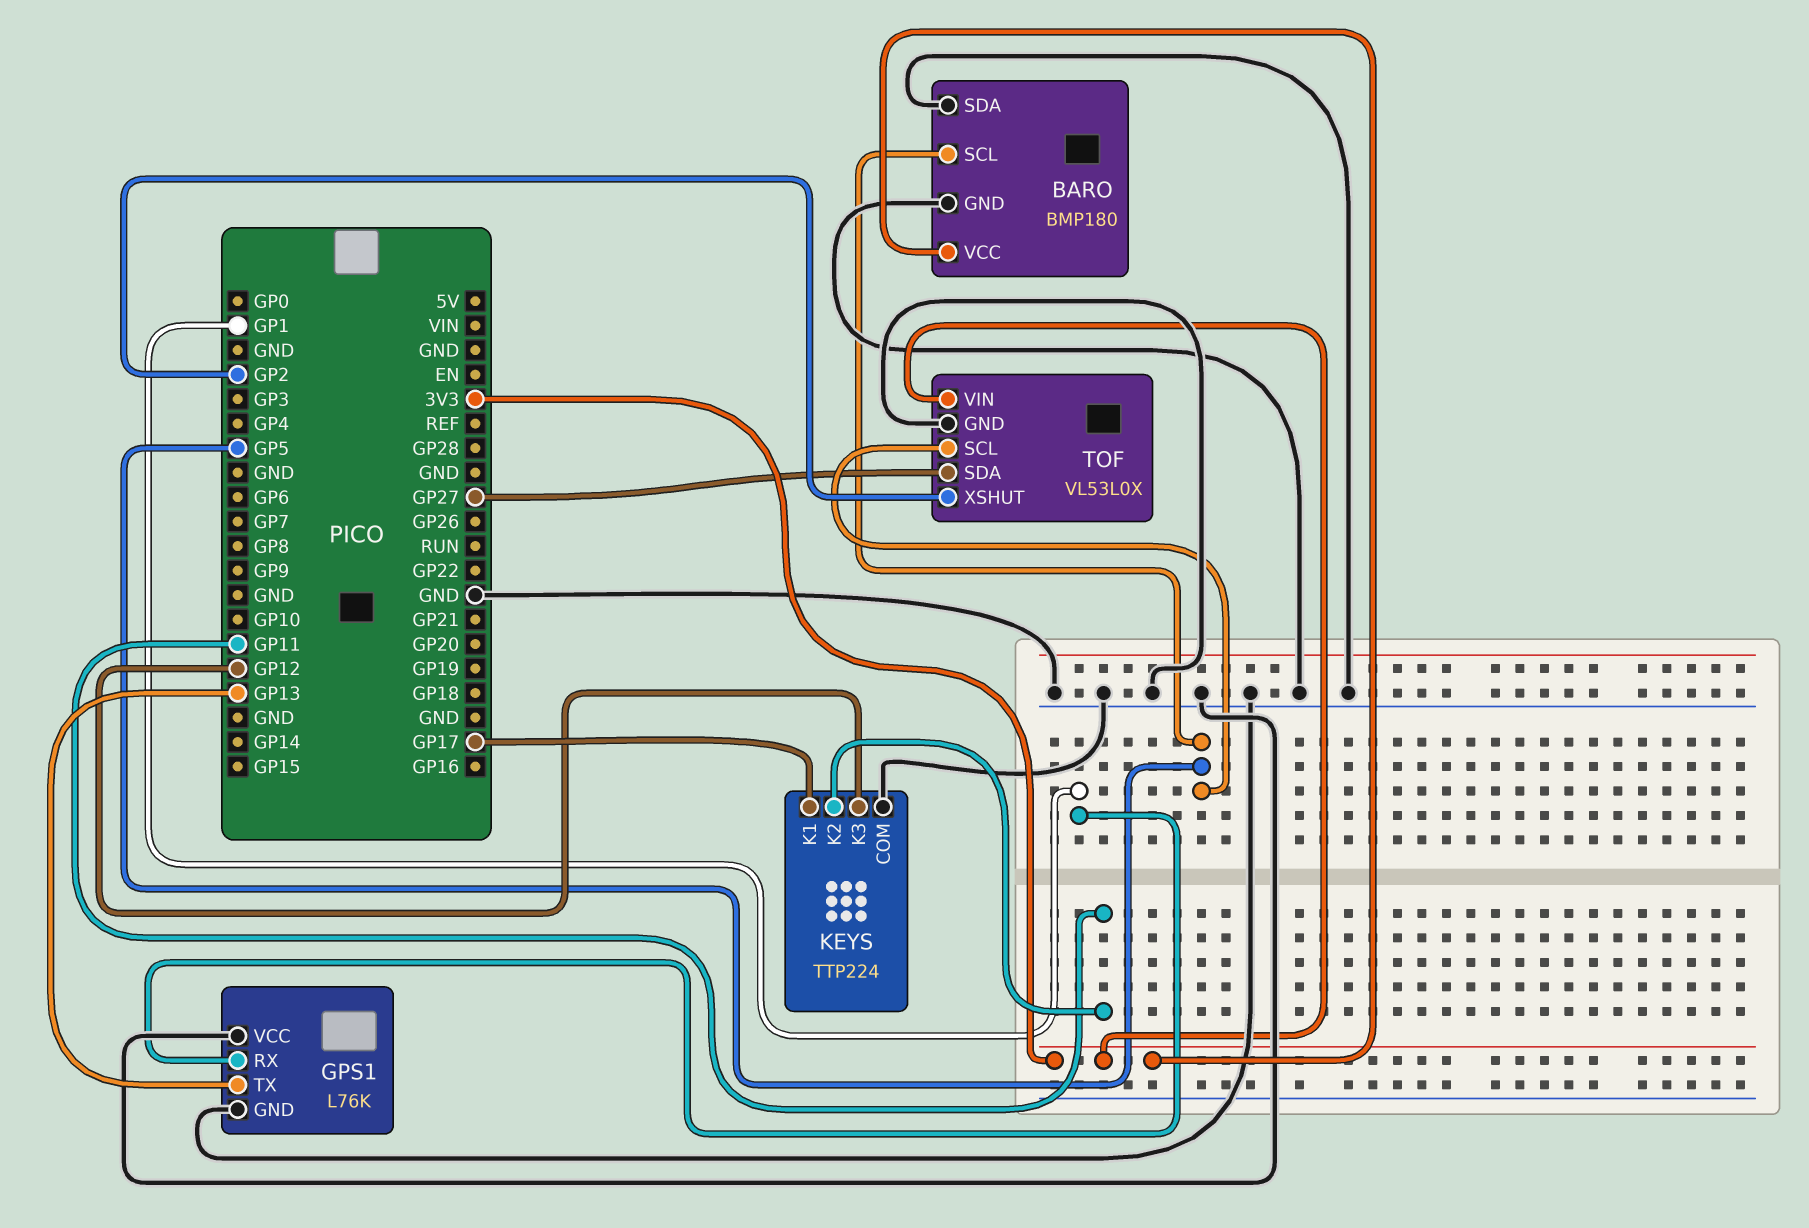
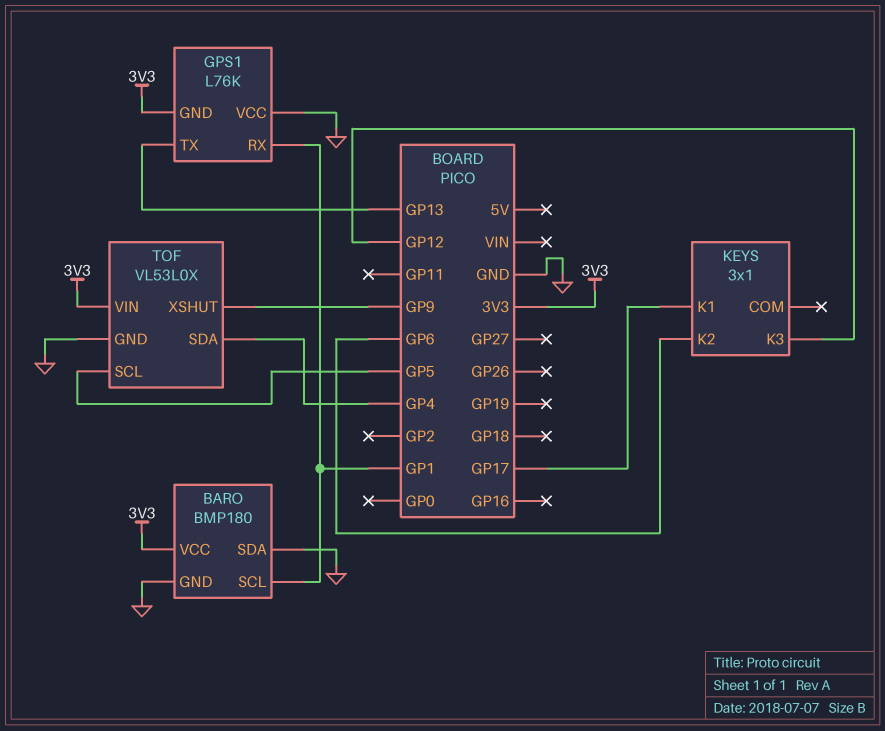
BARO pin SCL: GP5 -> GP1
GPS1 pin GND: GND -> 3V3
KEYS: TTP224 -> 3x1
KEYS pin COM: GND -> none
KEYS pin K2: GP11 -> GP6
TOF pin SDA: GP27 -> GP4
TOF pin XSHUT: GP2 -> GP9

